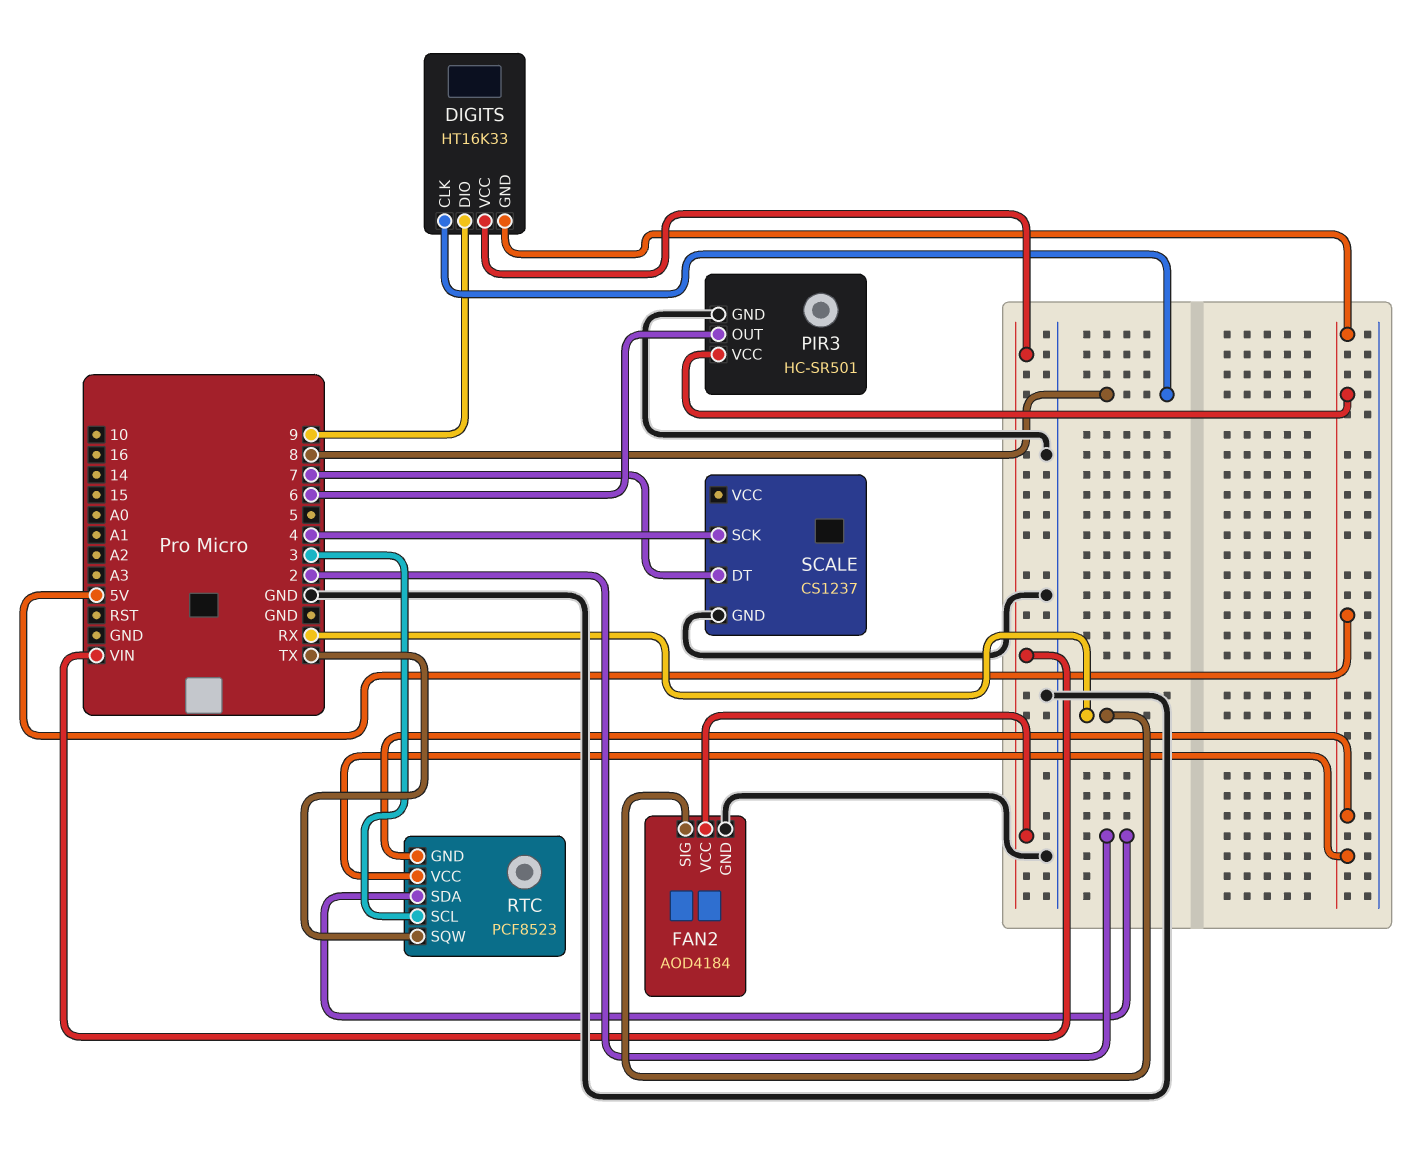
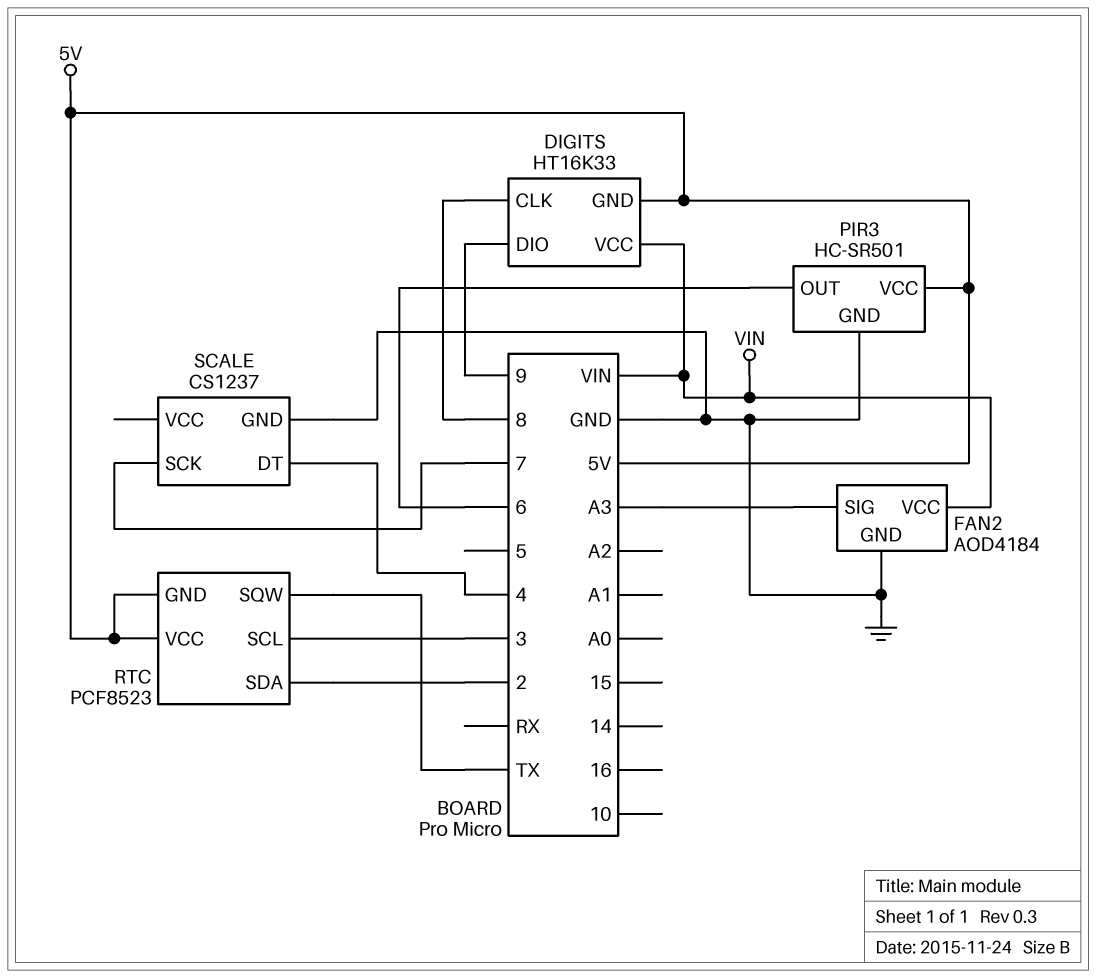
FAN2 pin SIG: RX -> A3
SCALE pin DT: 7 -> 4
SCALE pin SCK: 4 -> 7

